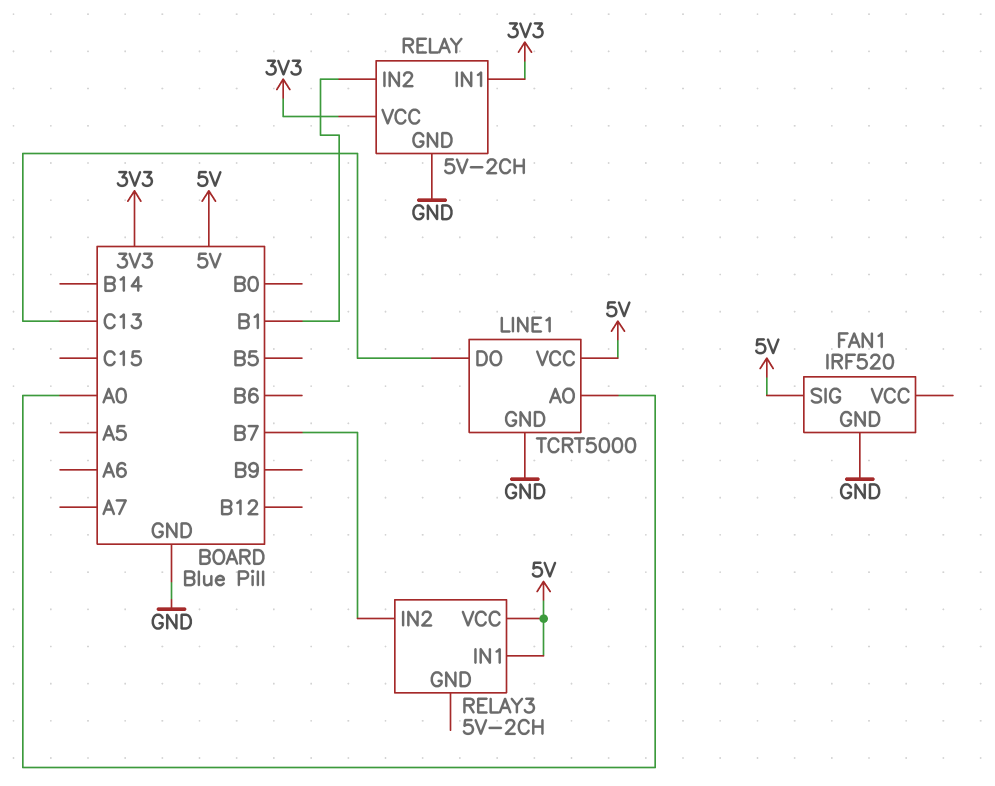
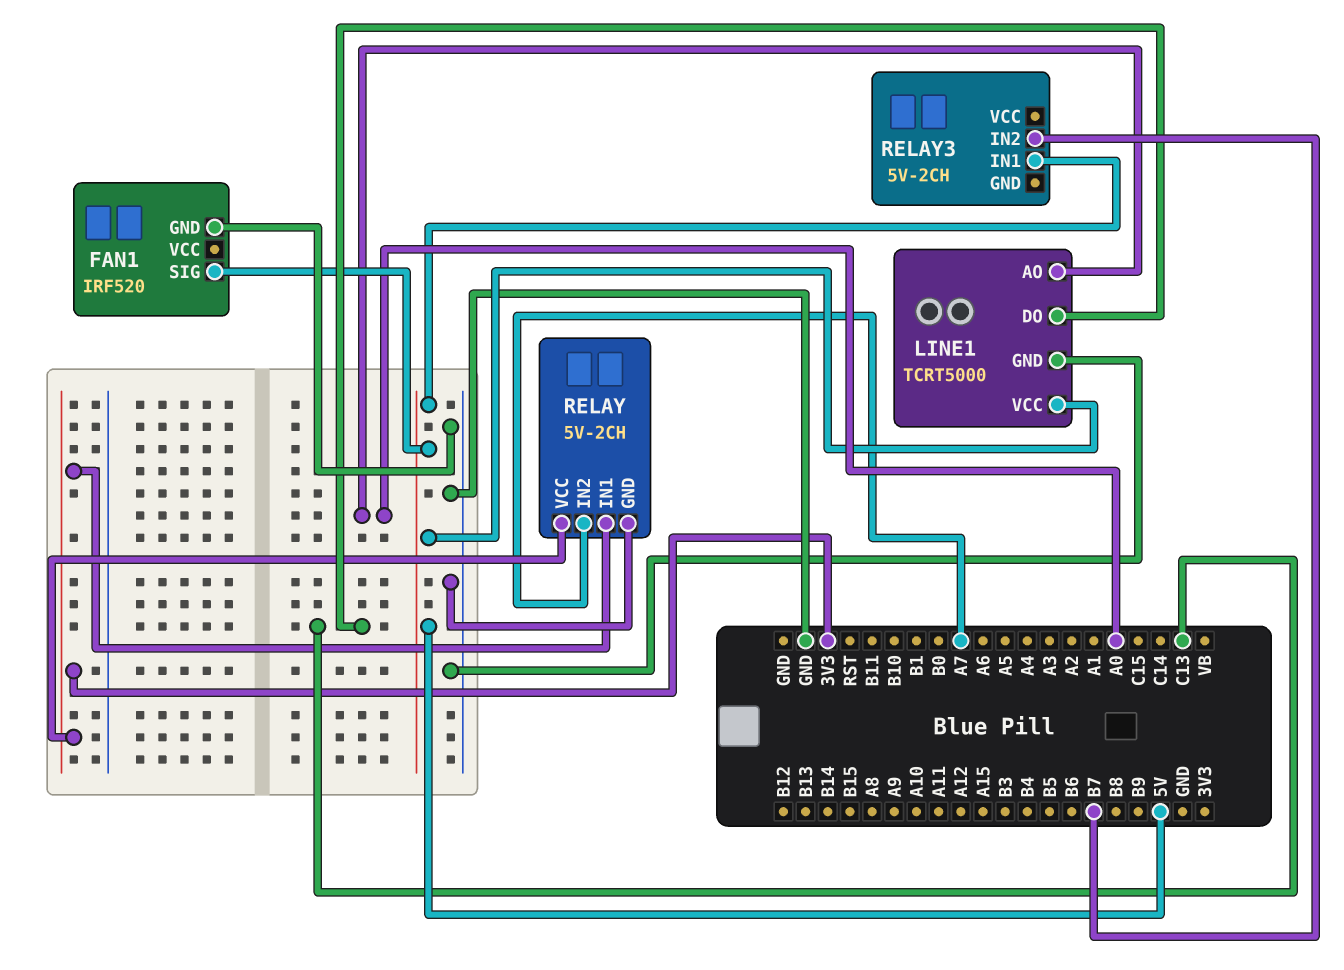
RELAY pin IN2: B1 -> A7
RELAY3 pin VCC: 5V -> none

